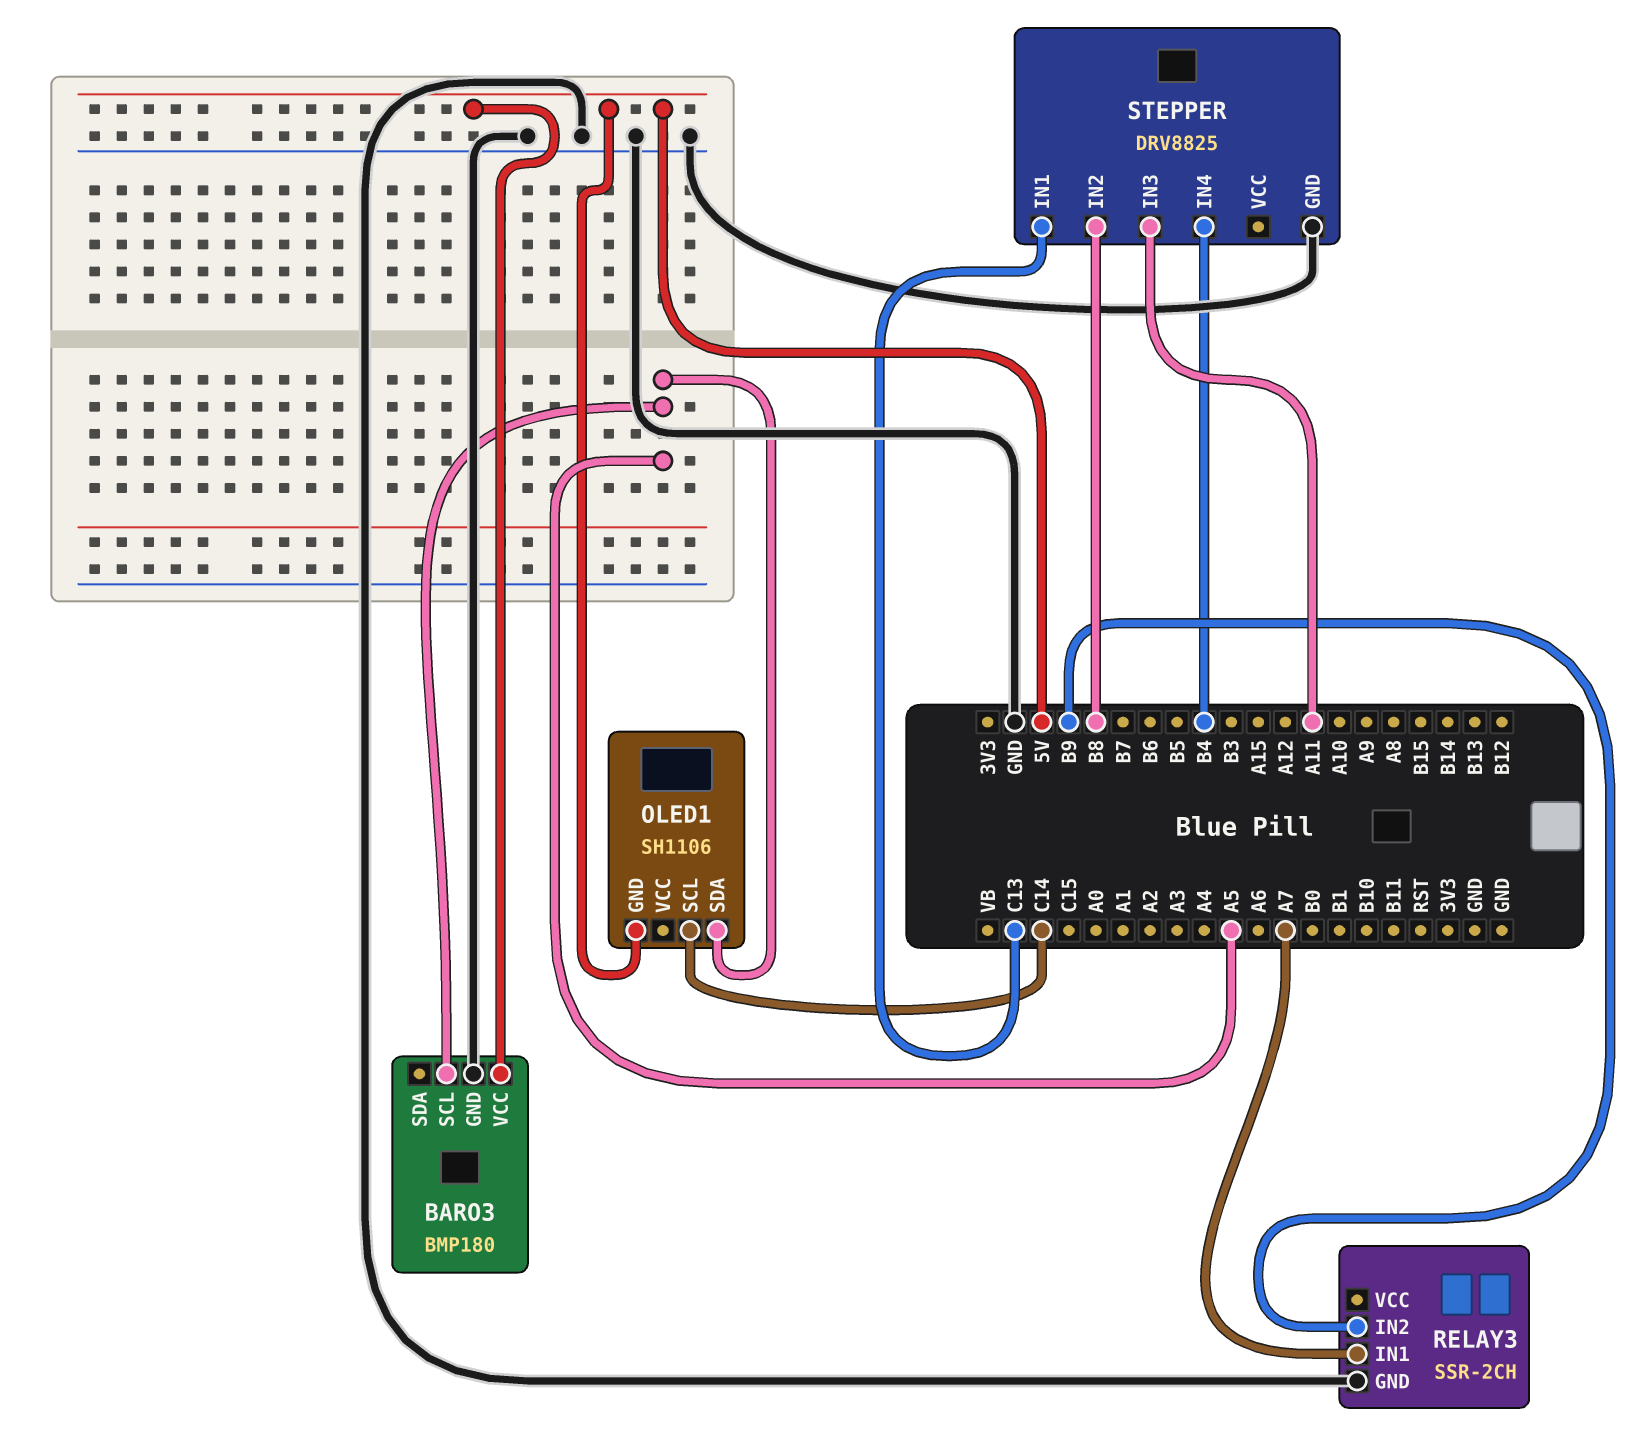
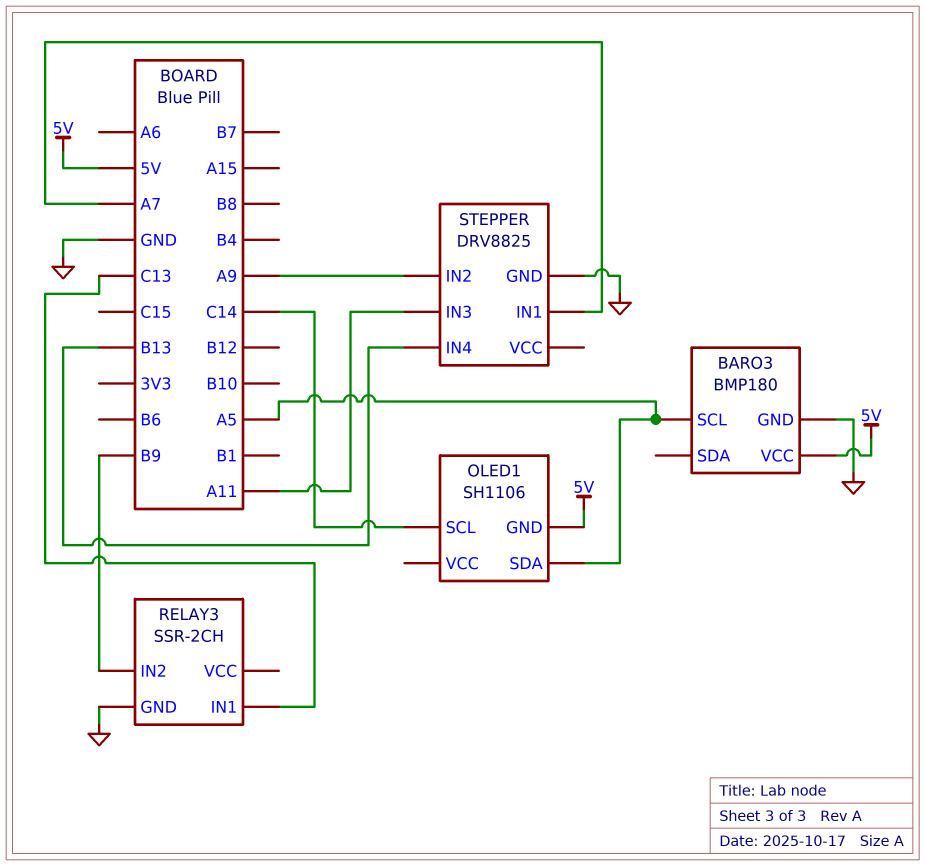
RELAY3 pin IN1: A7 -> C13
STEPPER pin IN1: C13 -> A7
STEPPER pin IN2: B8 -> A9
STEPPER pin IN4: B4 -> B13

